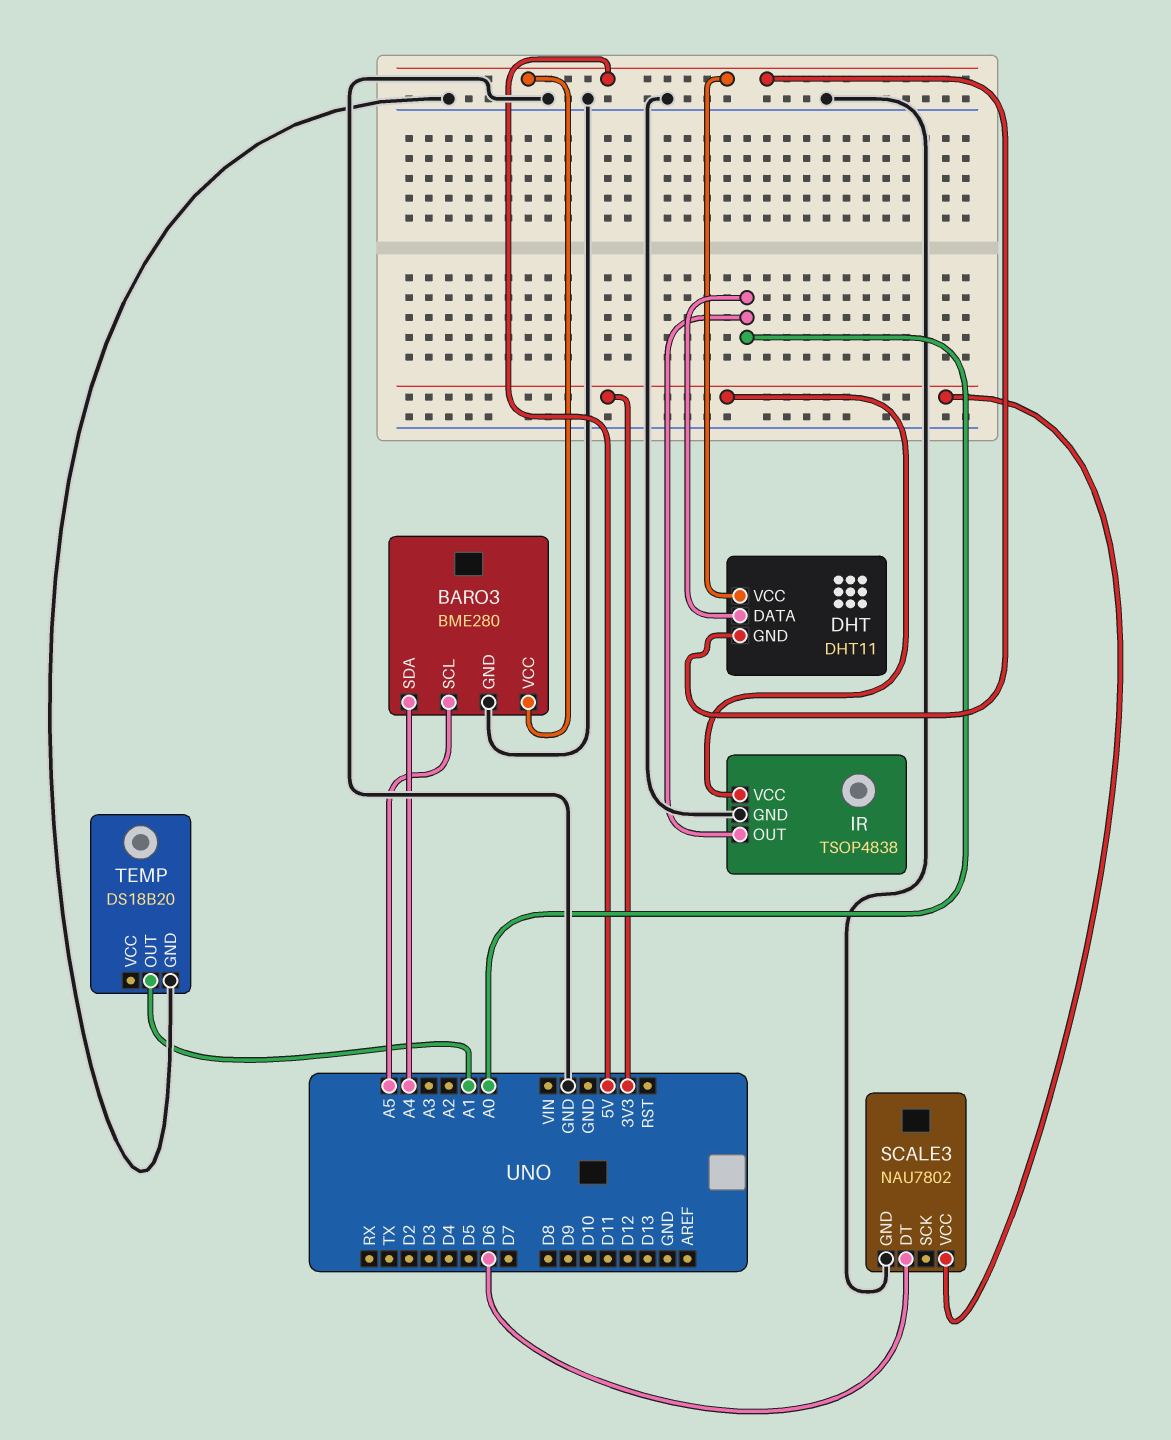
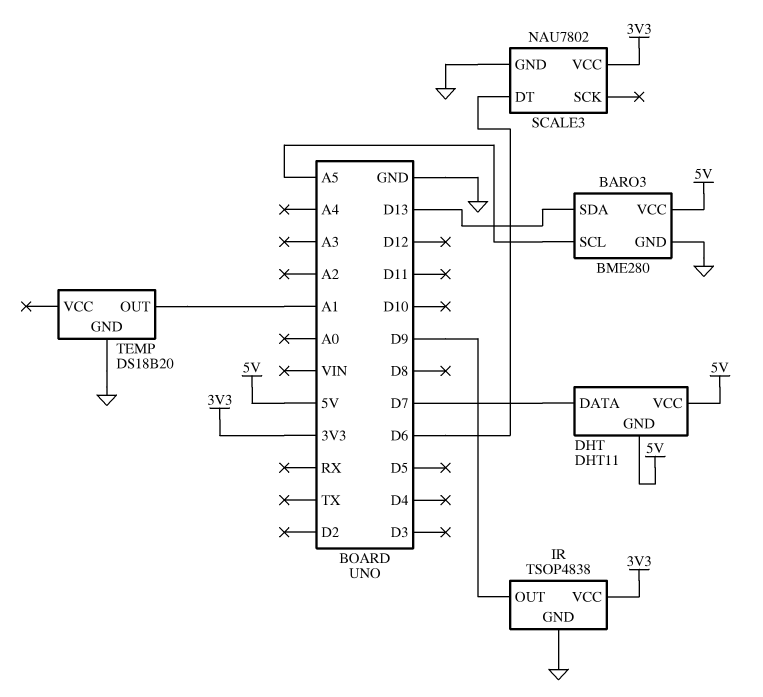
BARO3 pin SDA: A4 -> D13
DHT pin DATA: A0 -> D7
IR pin OUT: A0 -> D9

